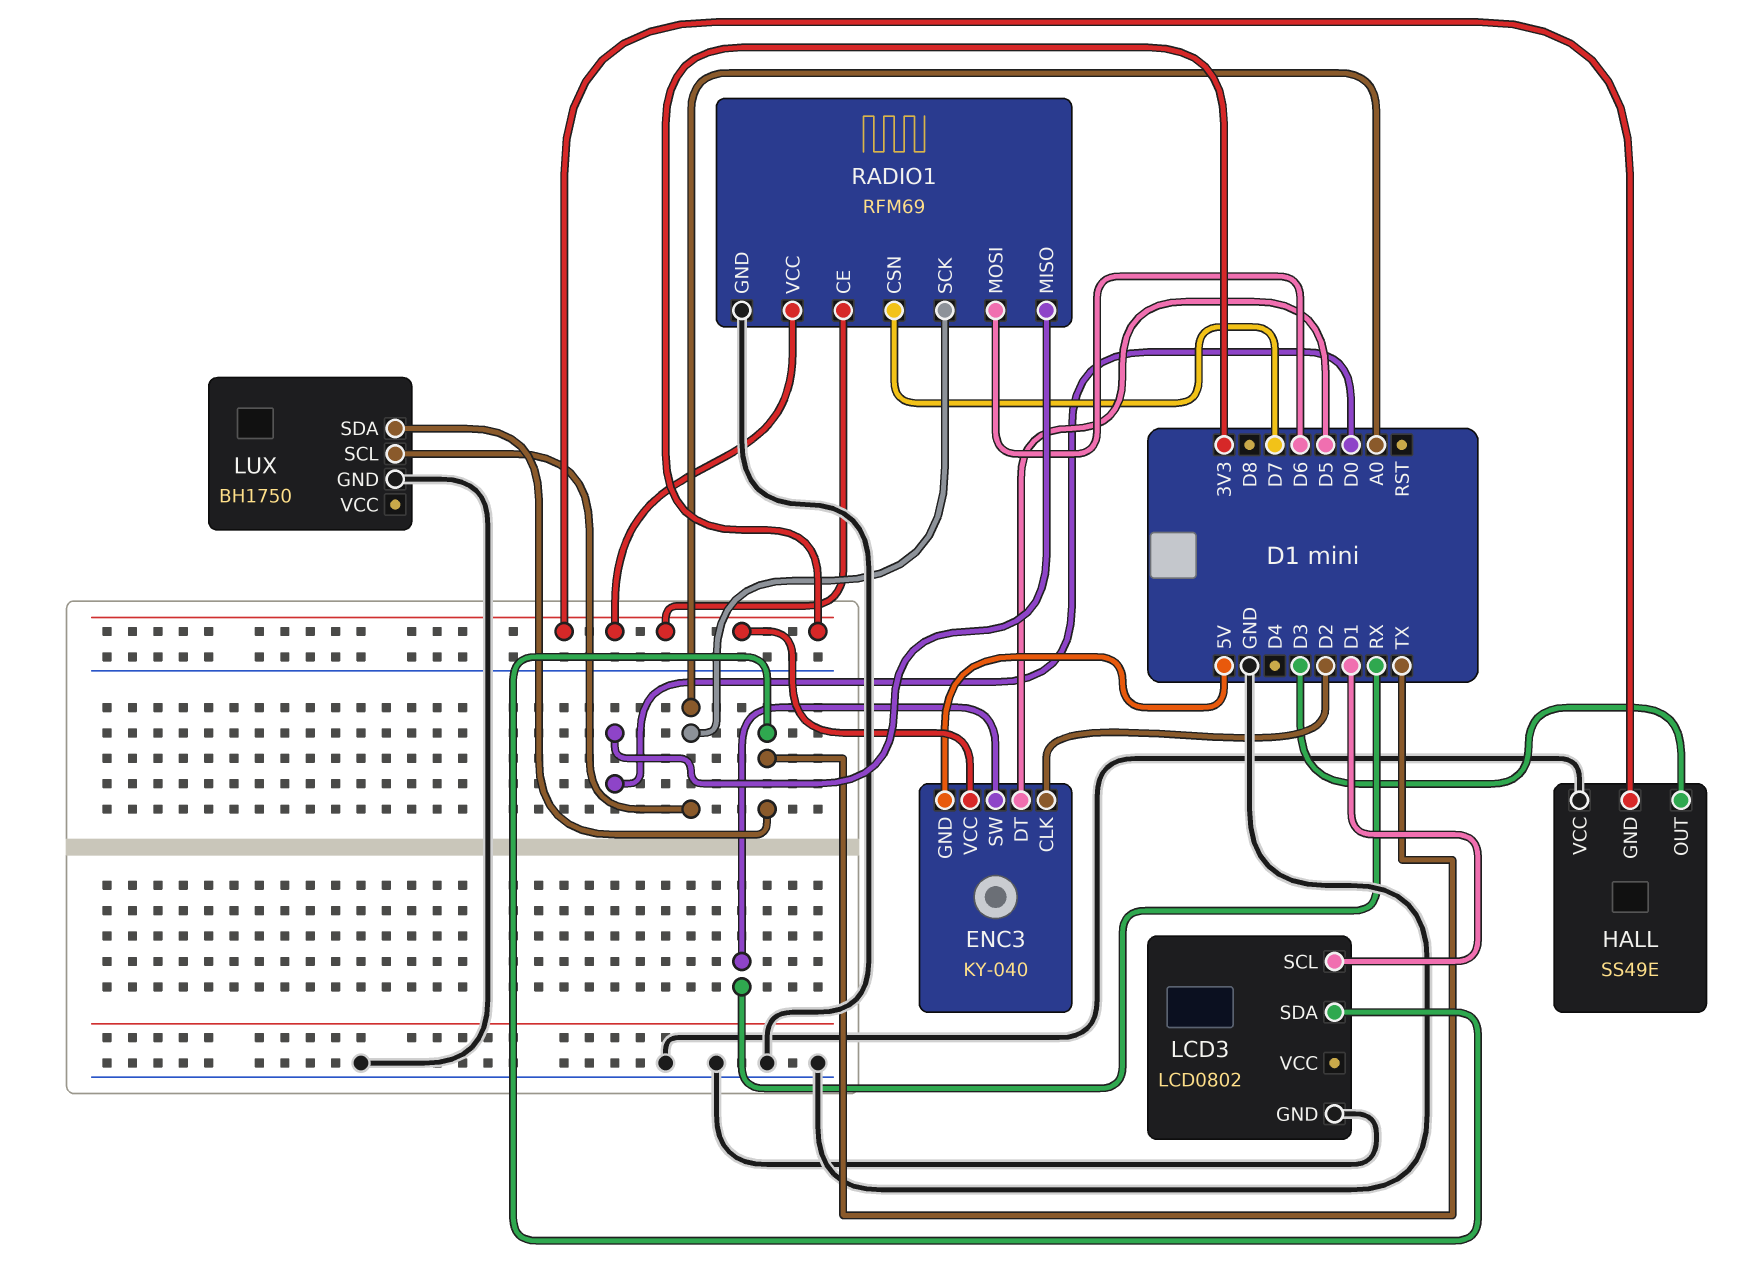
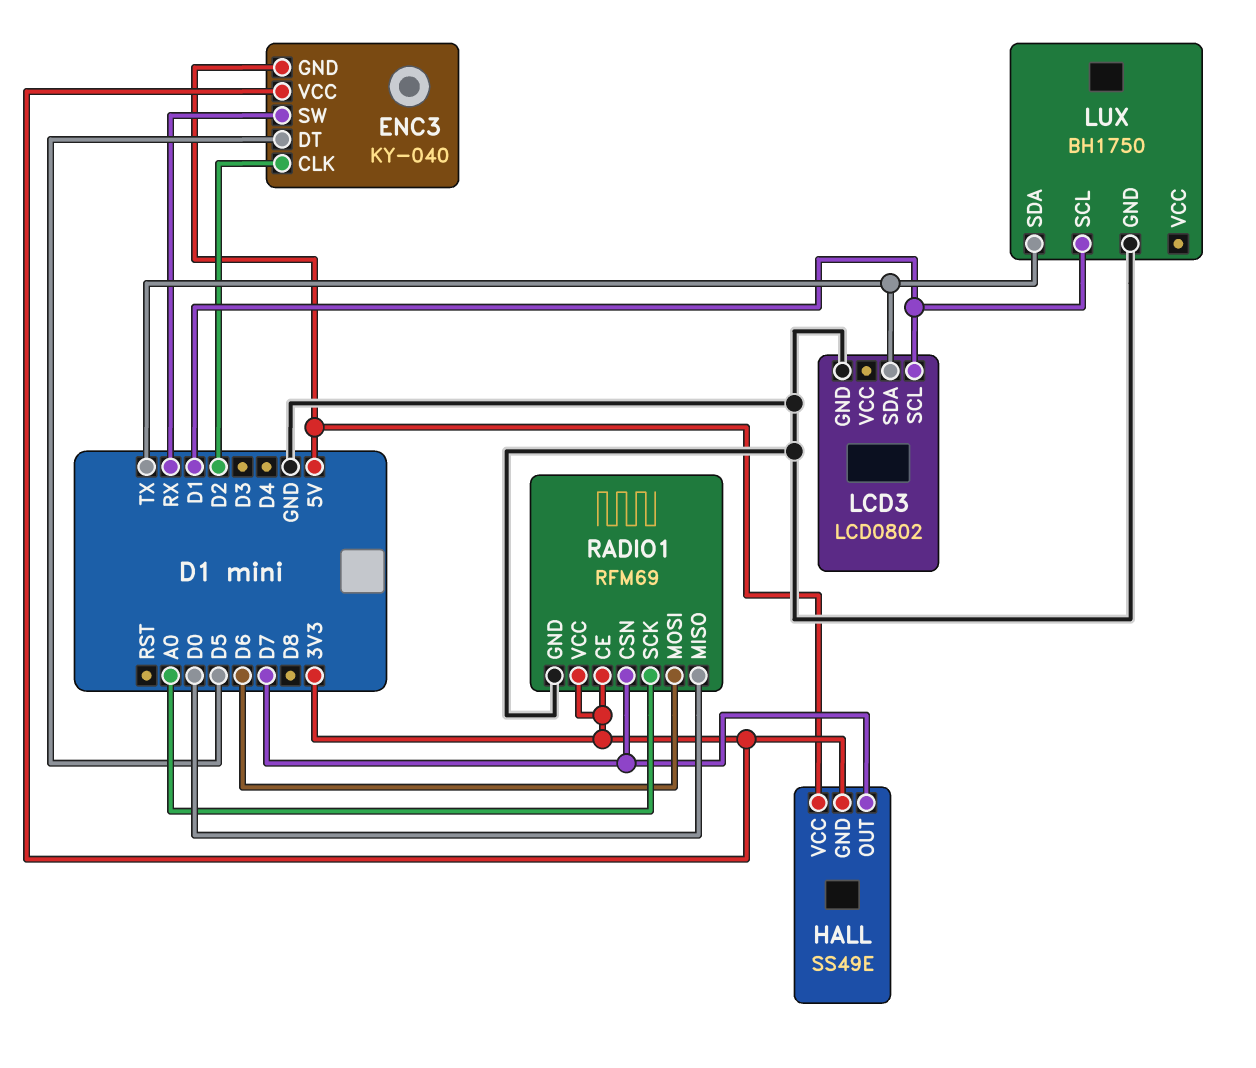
HALL pin OUT: D3 -> D7
HALL pin VCC: GND -> 5V
LUX pin SCL: A0 -> D1

